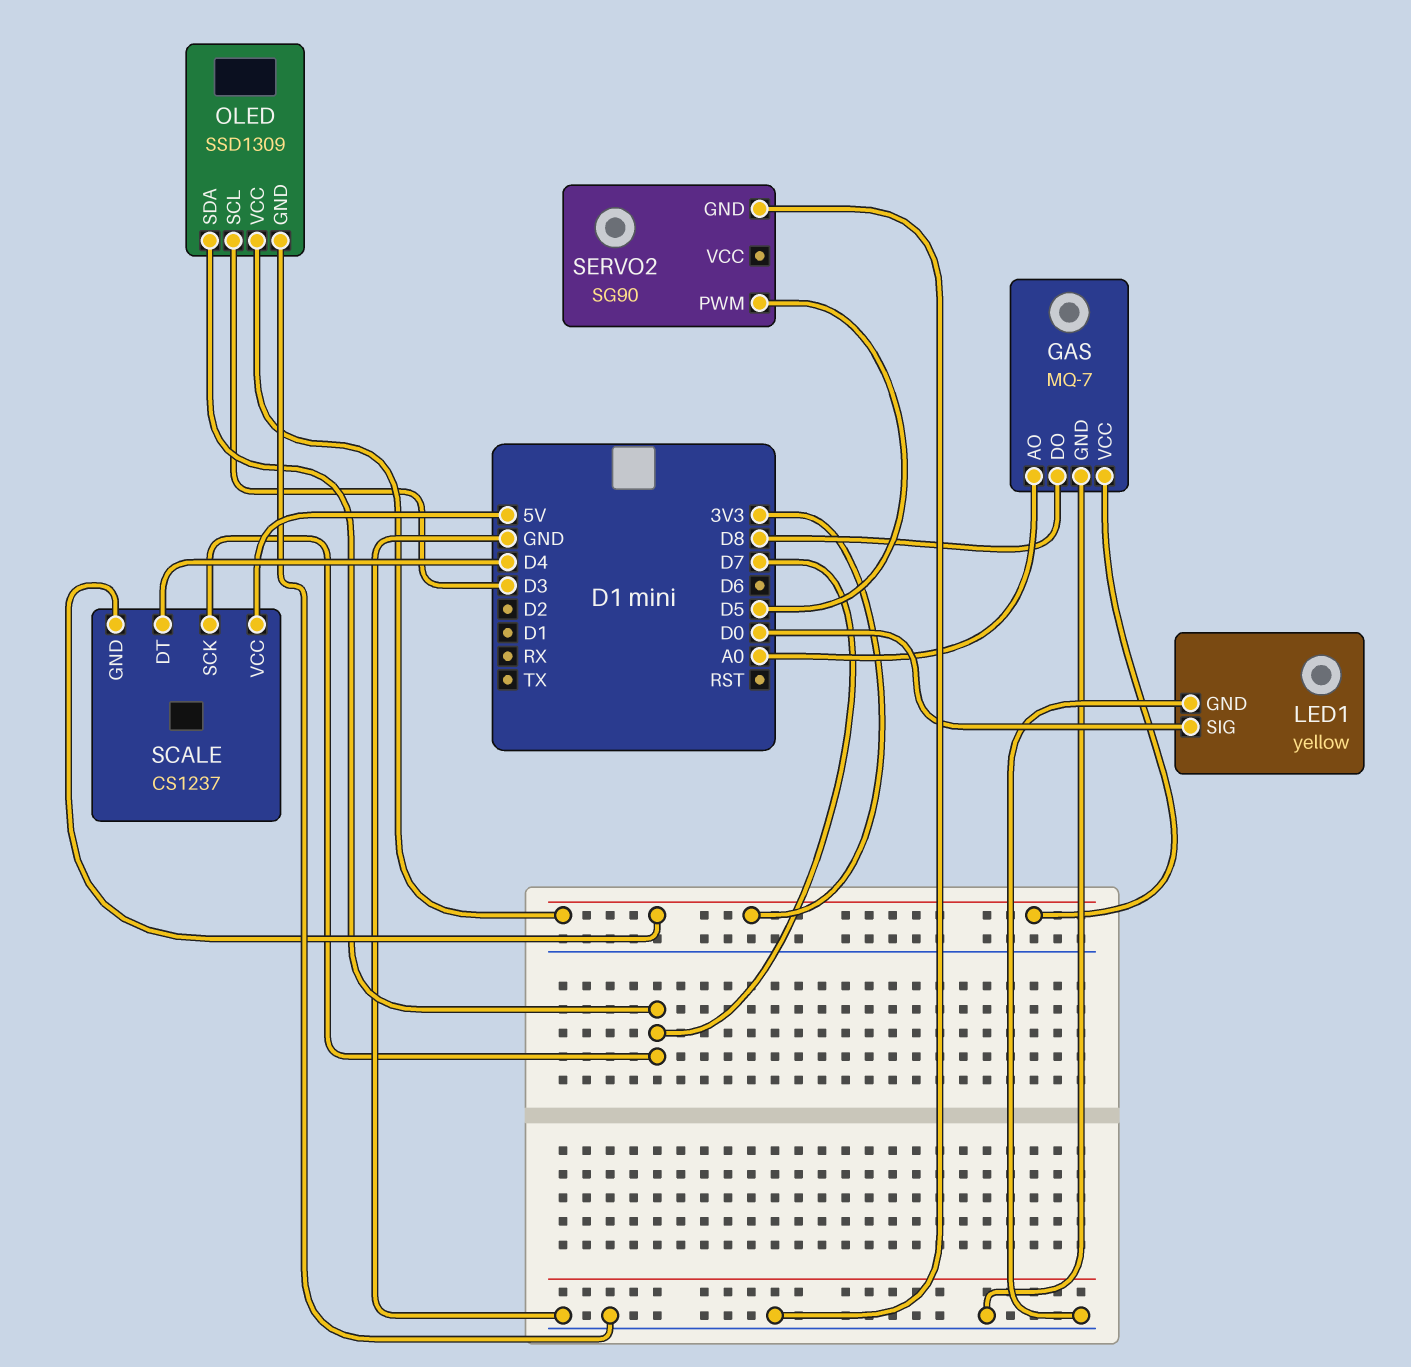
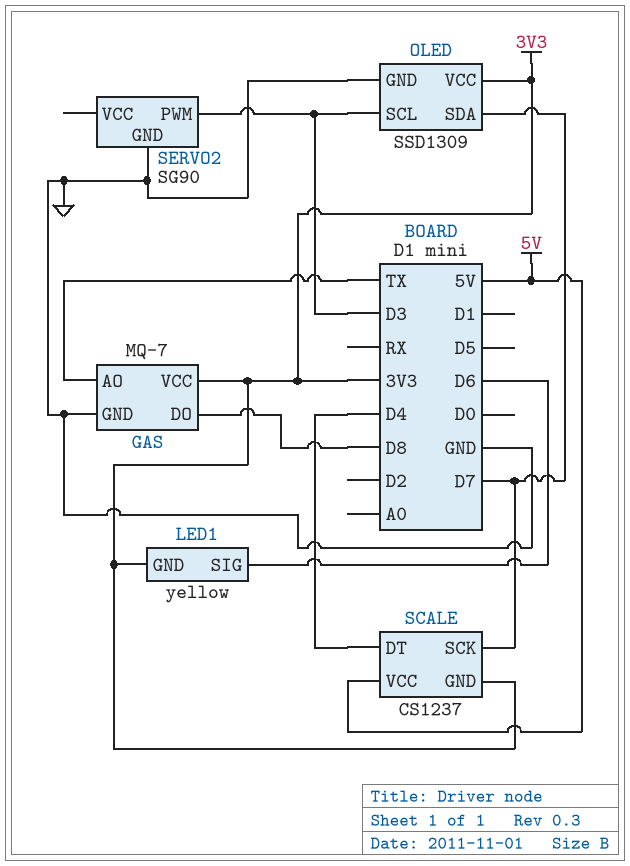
GAS pin AO: A0 -> TX
LED1 pin GND: GND -> 3V3
LED1 pin SIG: D0 -> D6
SERVO2 pin PWM: D5 -> D3

